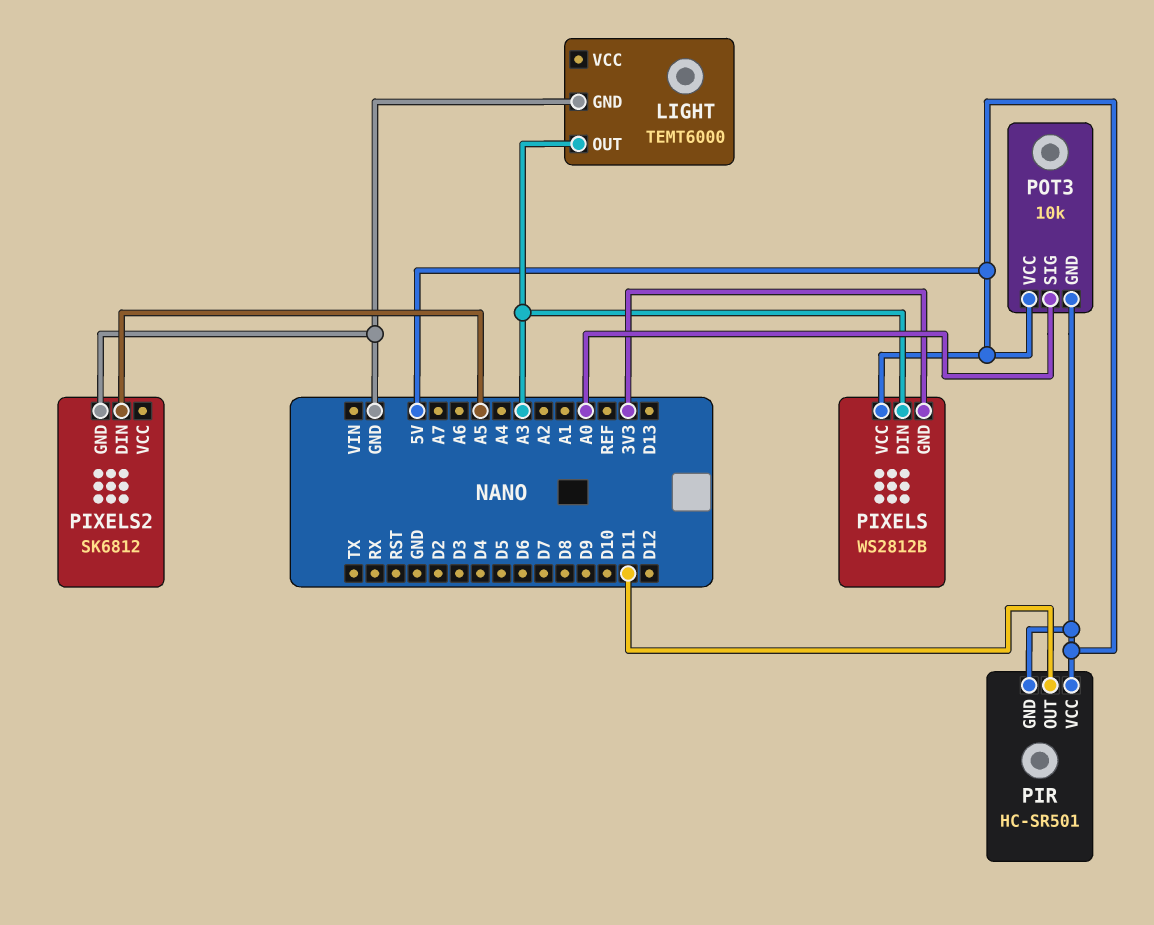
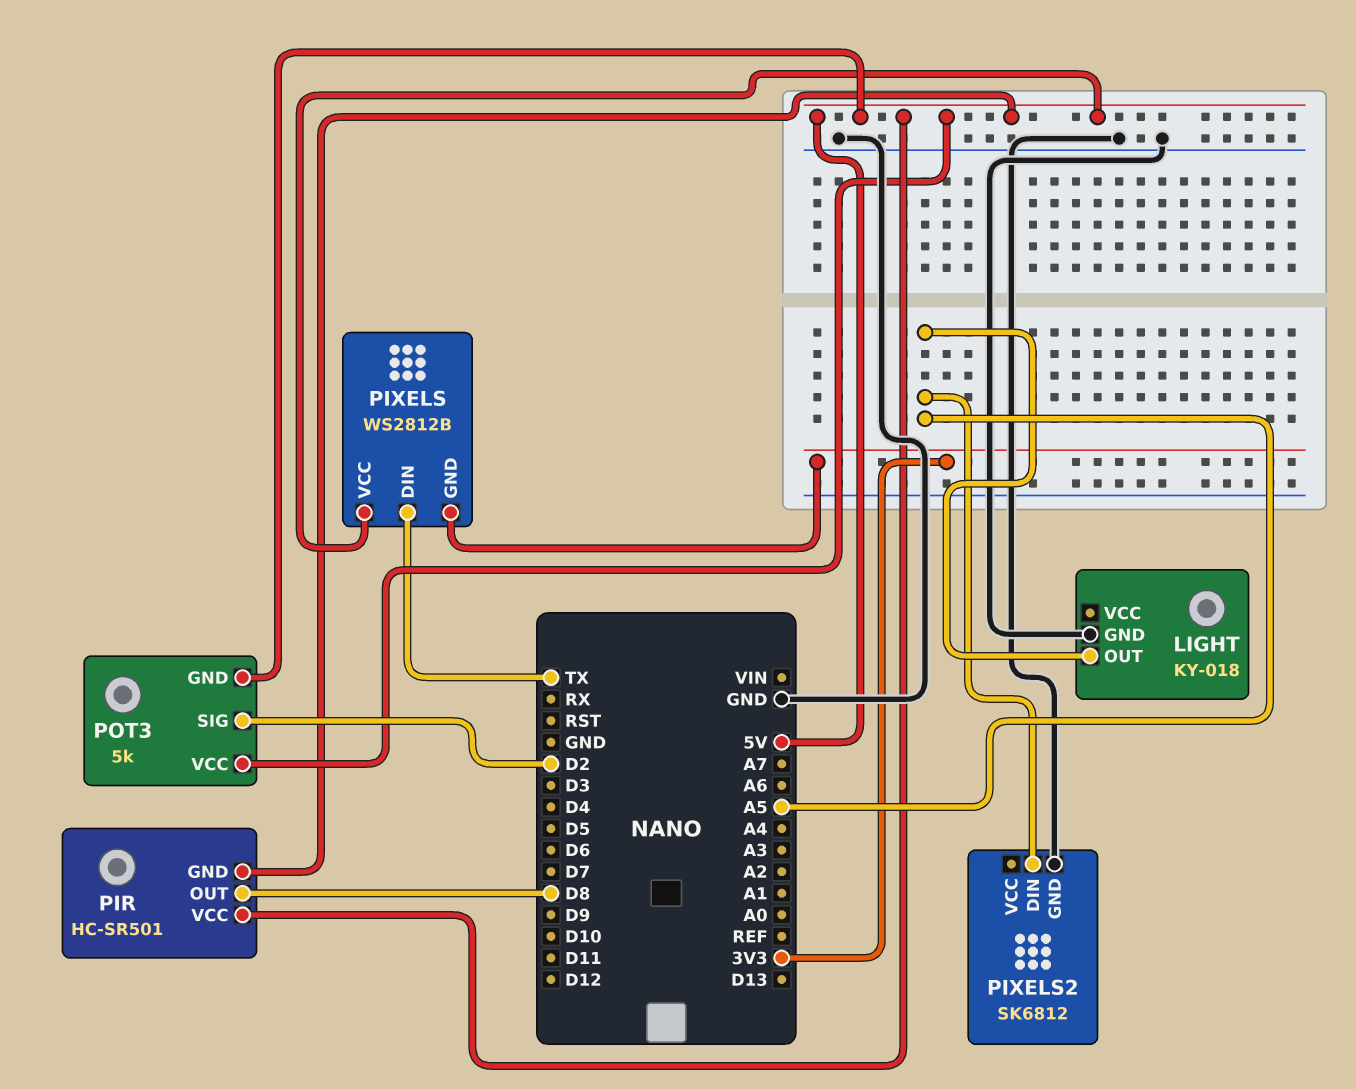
LIGHT: TEMT6000 -> KY-018
LIGHT pin OUT: A3 -> A5
PIR pin OUT: D11 -> D8
PIXELS pin DIN: A3 -> TX
POT3: 10k -> 5k
POT3 pin SIG: A0 -> D2

